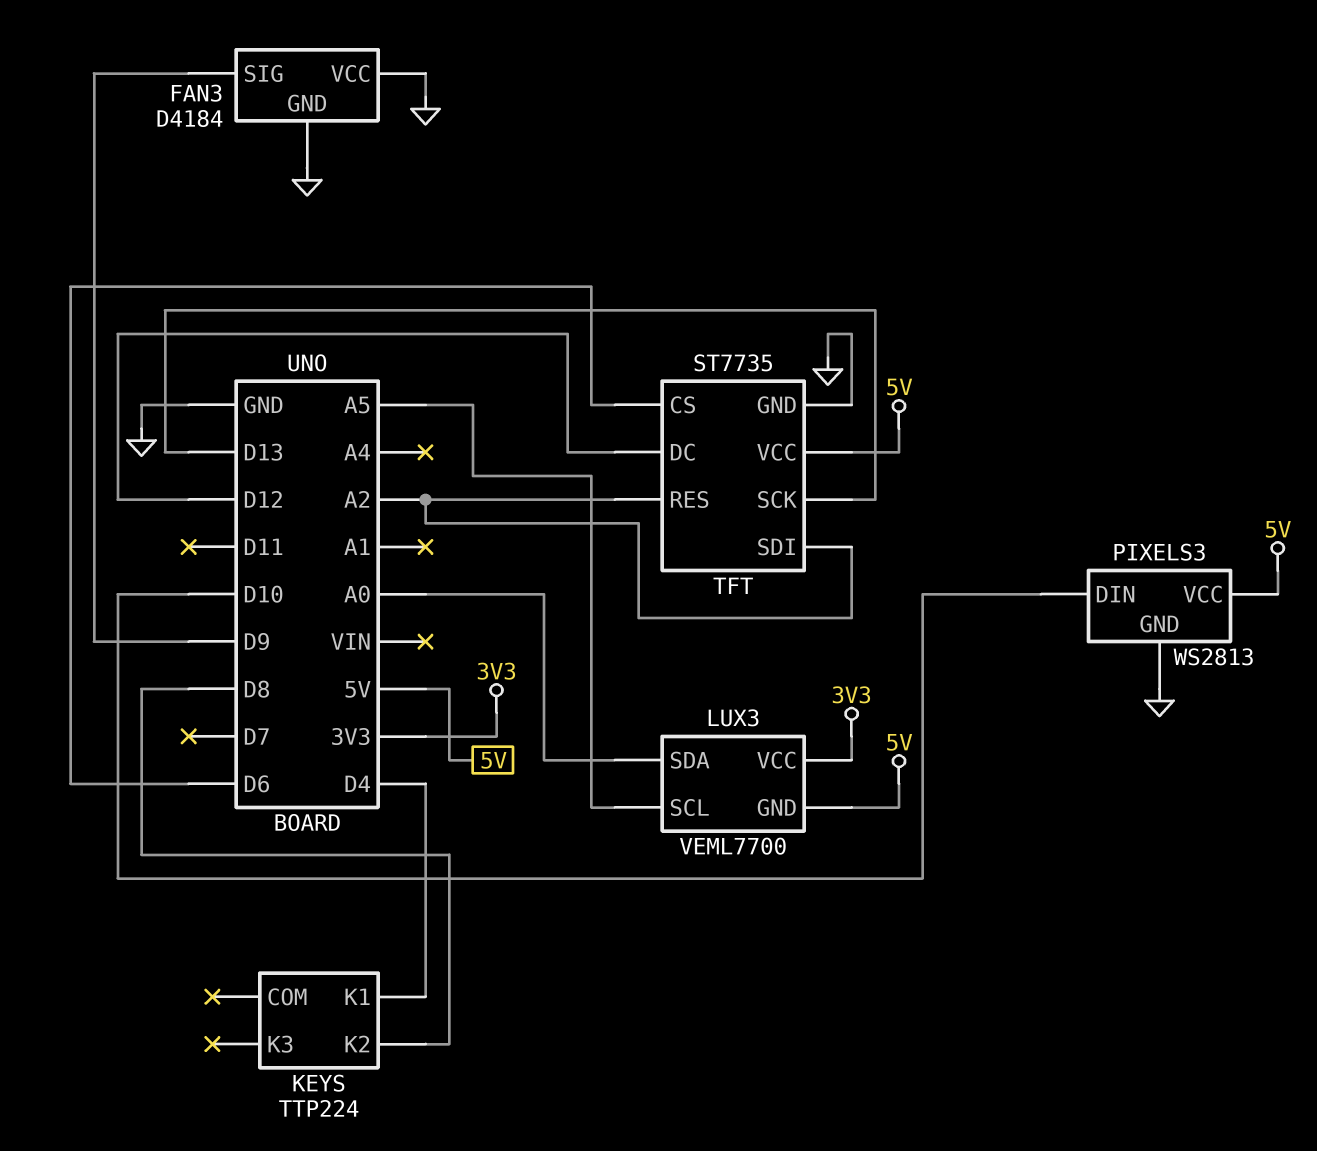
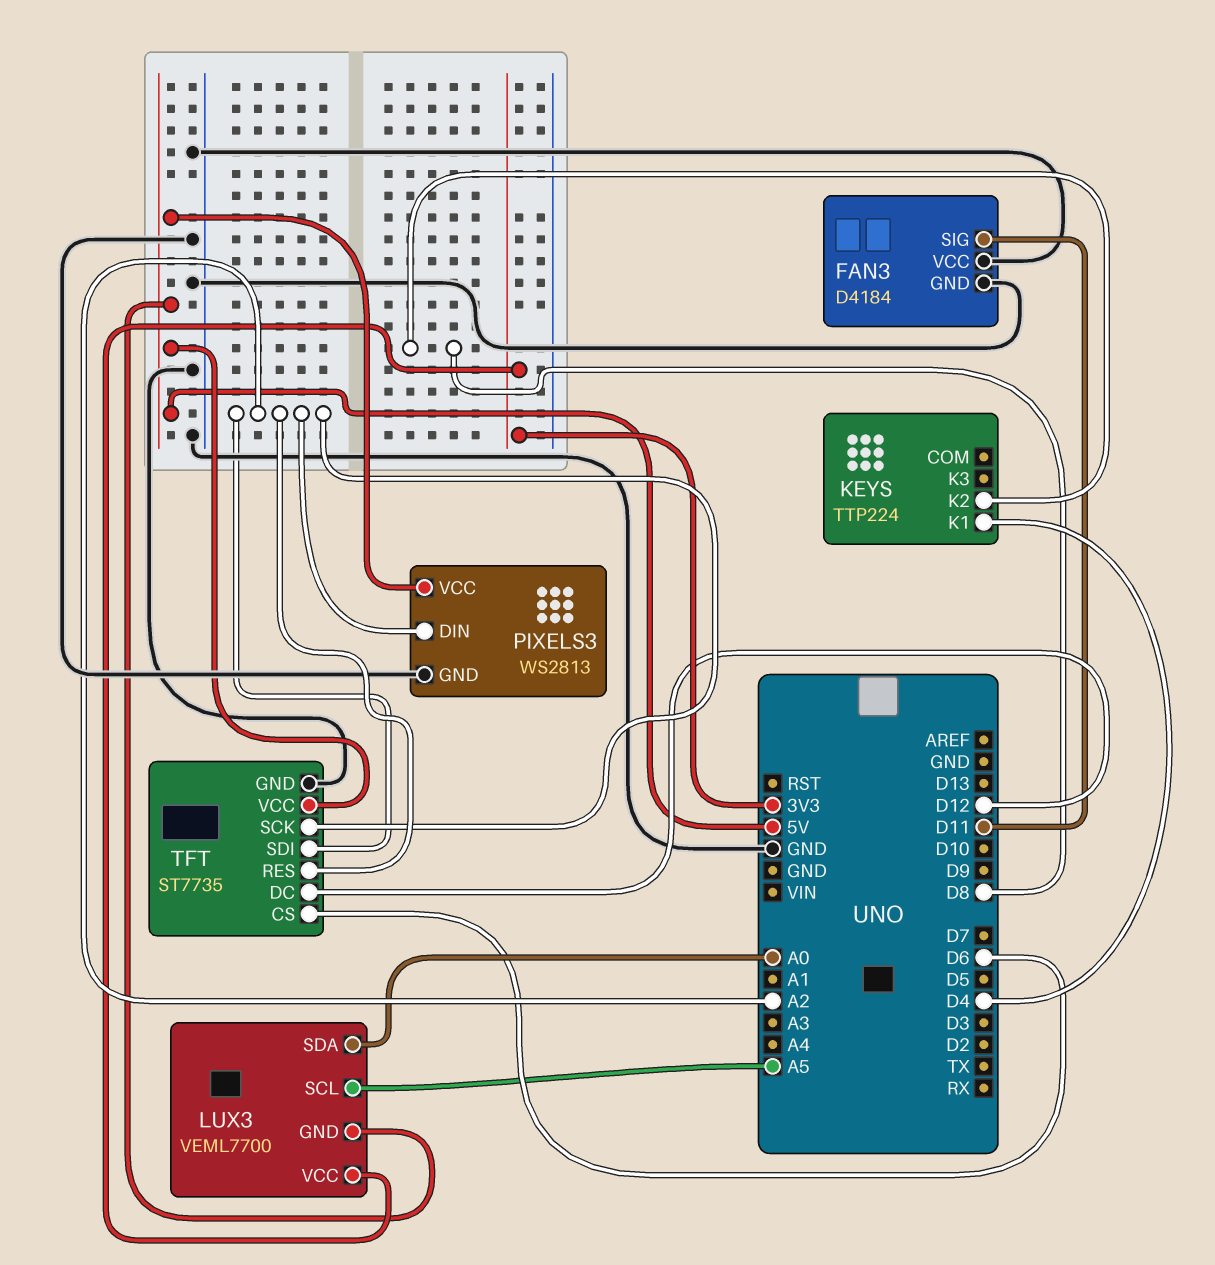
FAN3 pin SIG: D9 -> D11
PIXELS3 pin DIN: D10 -> A2
TFT pin SCK: D13 -> A2

